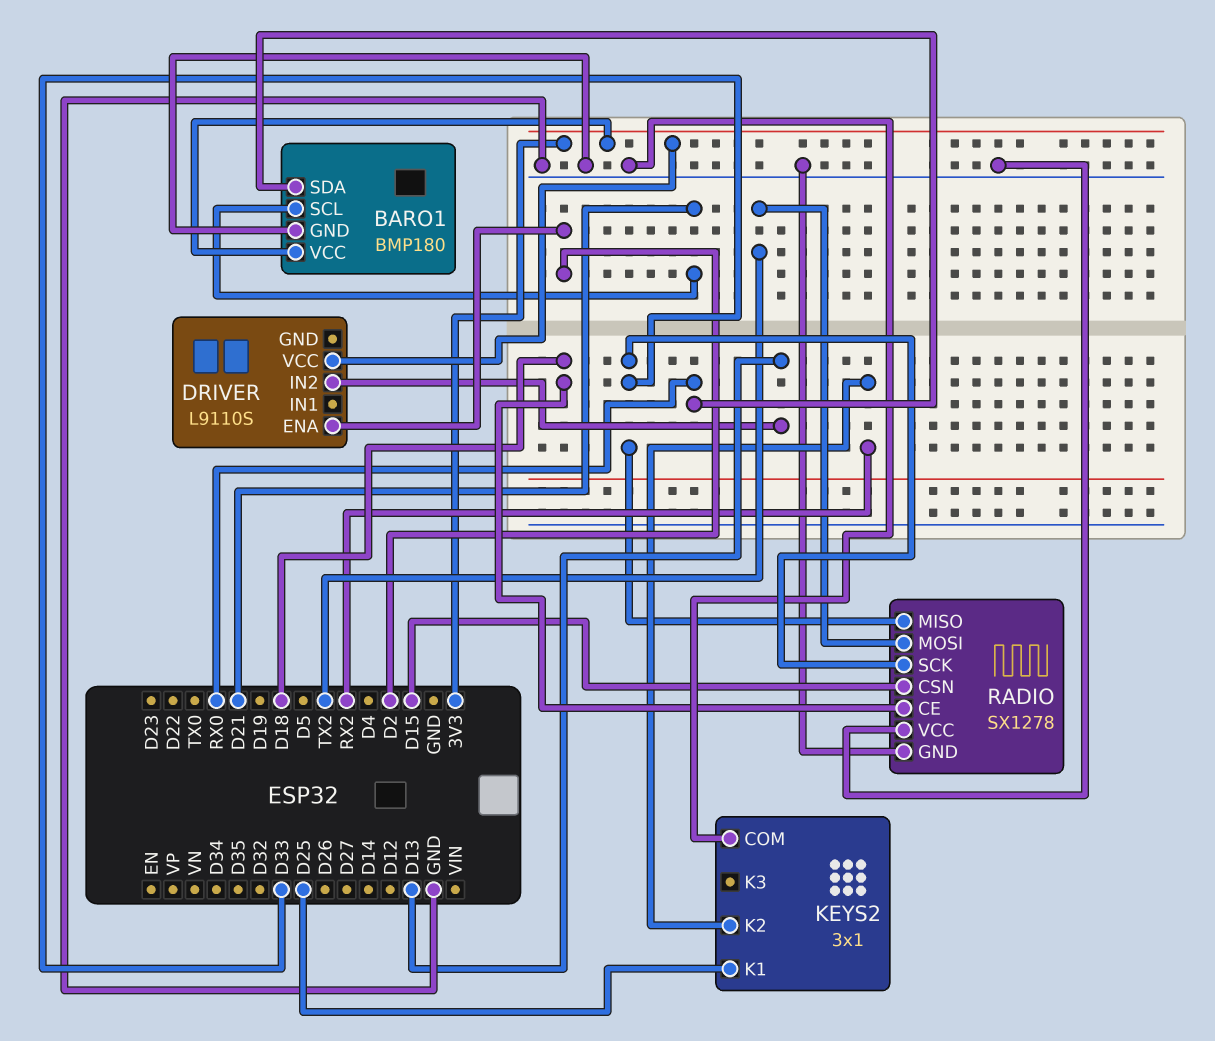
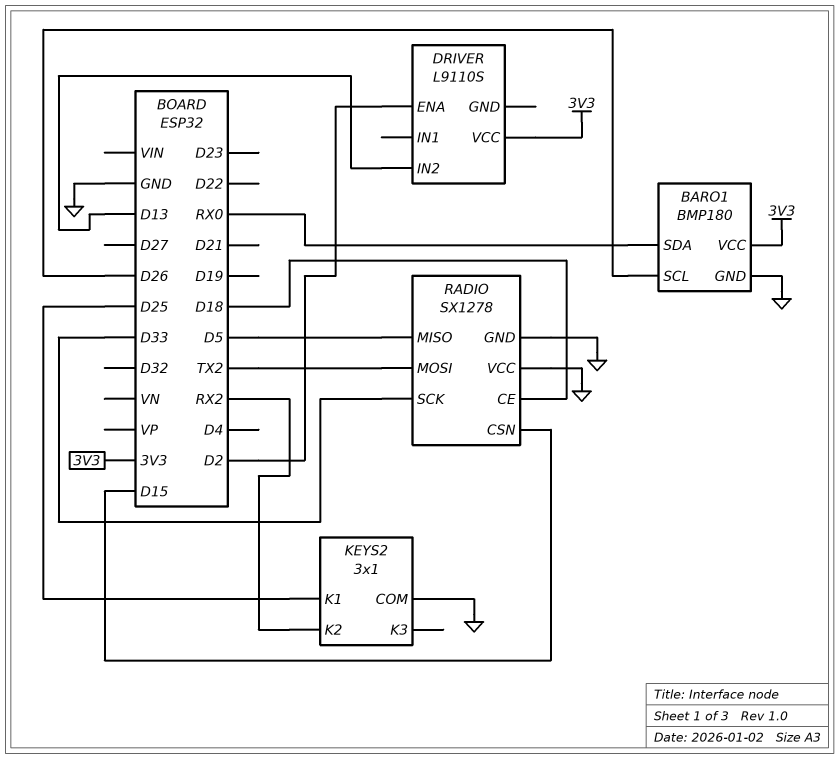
BARO1 pin SCL: D21 -> D26
RADIO pin MISO: D33 -> D5

